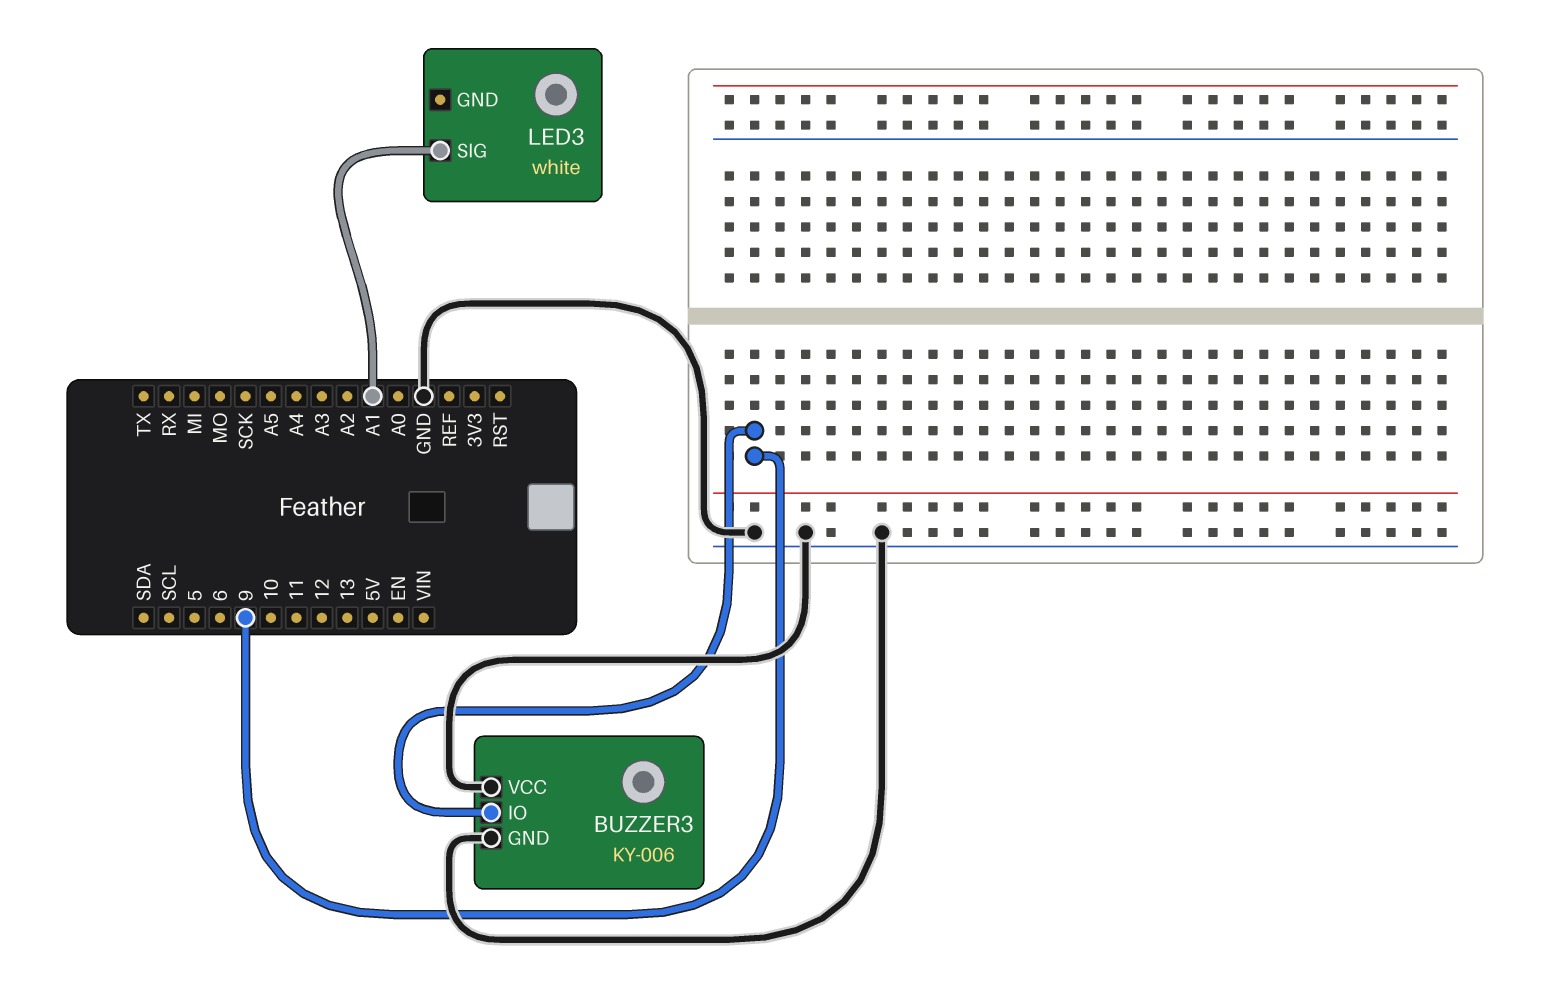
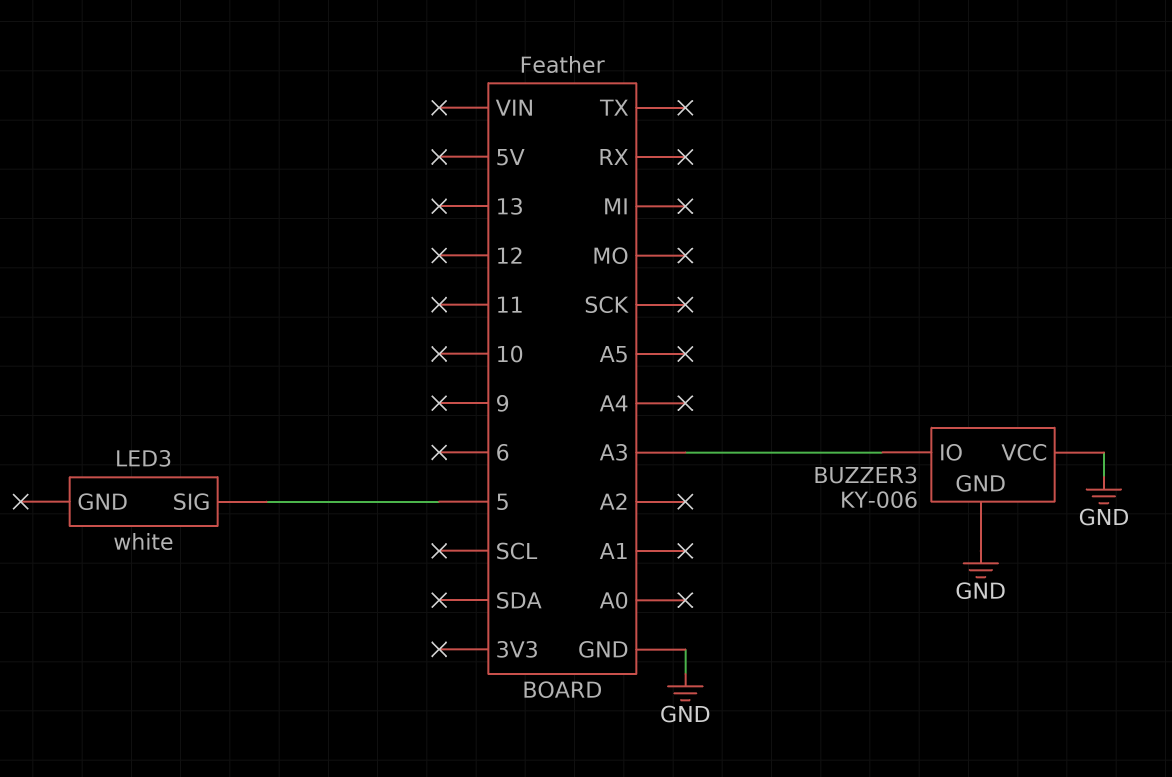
BUZZER3 pin IO: 9 -> A3
LED3 pin SIG: A1 -> 5

